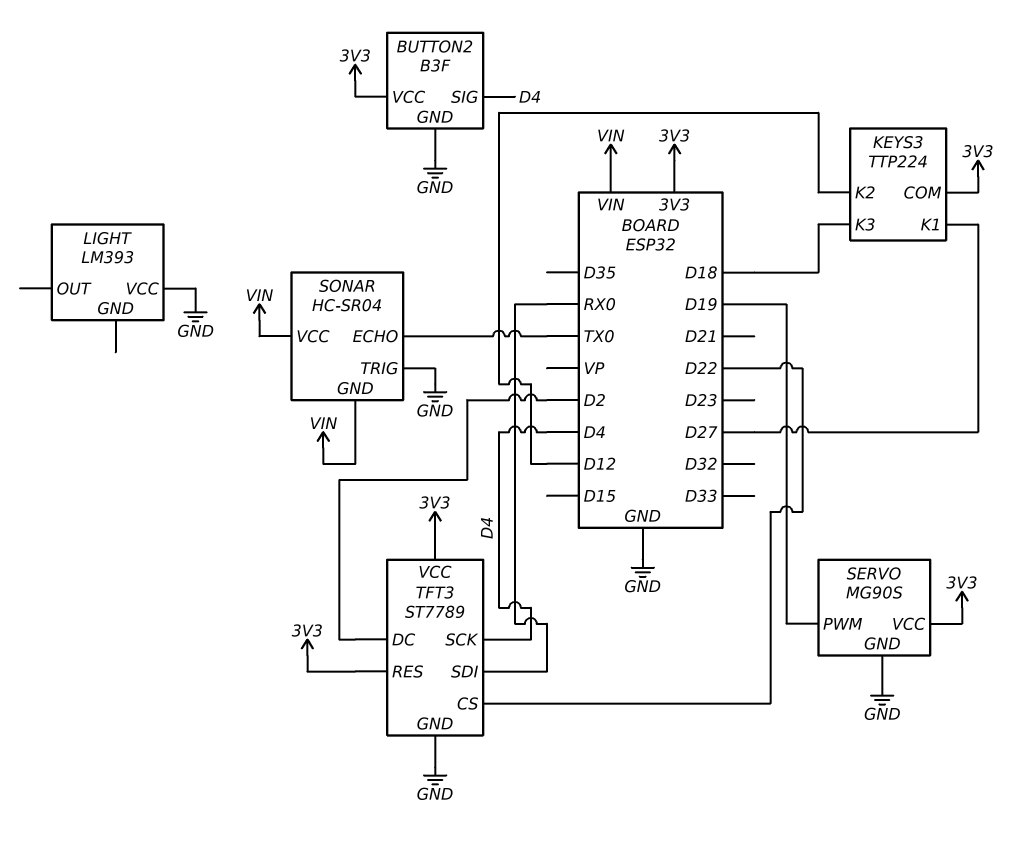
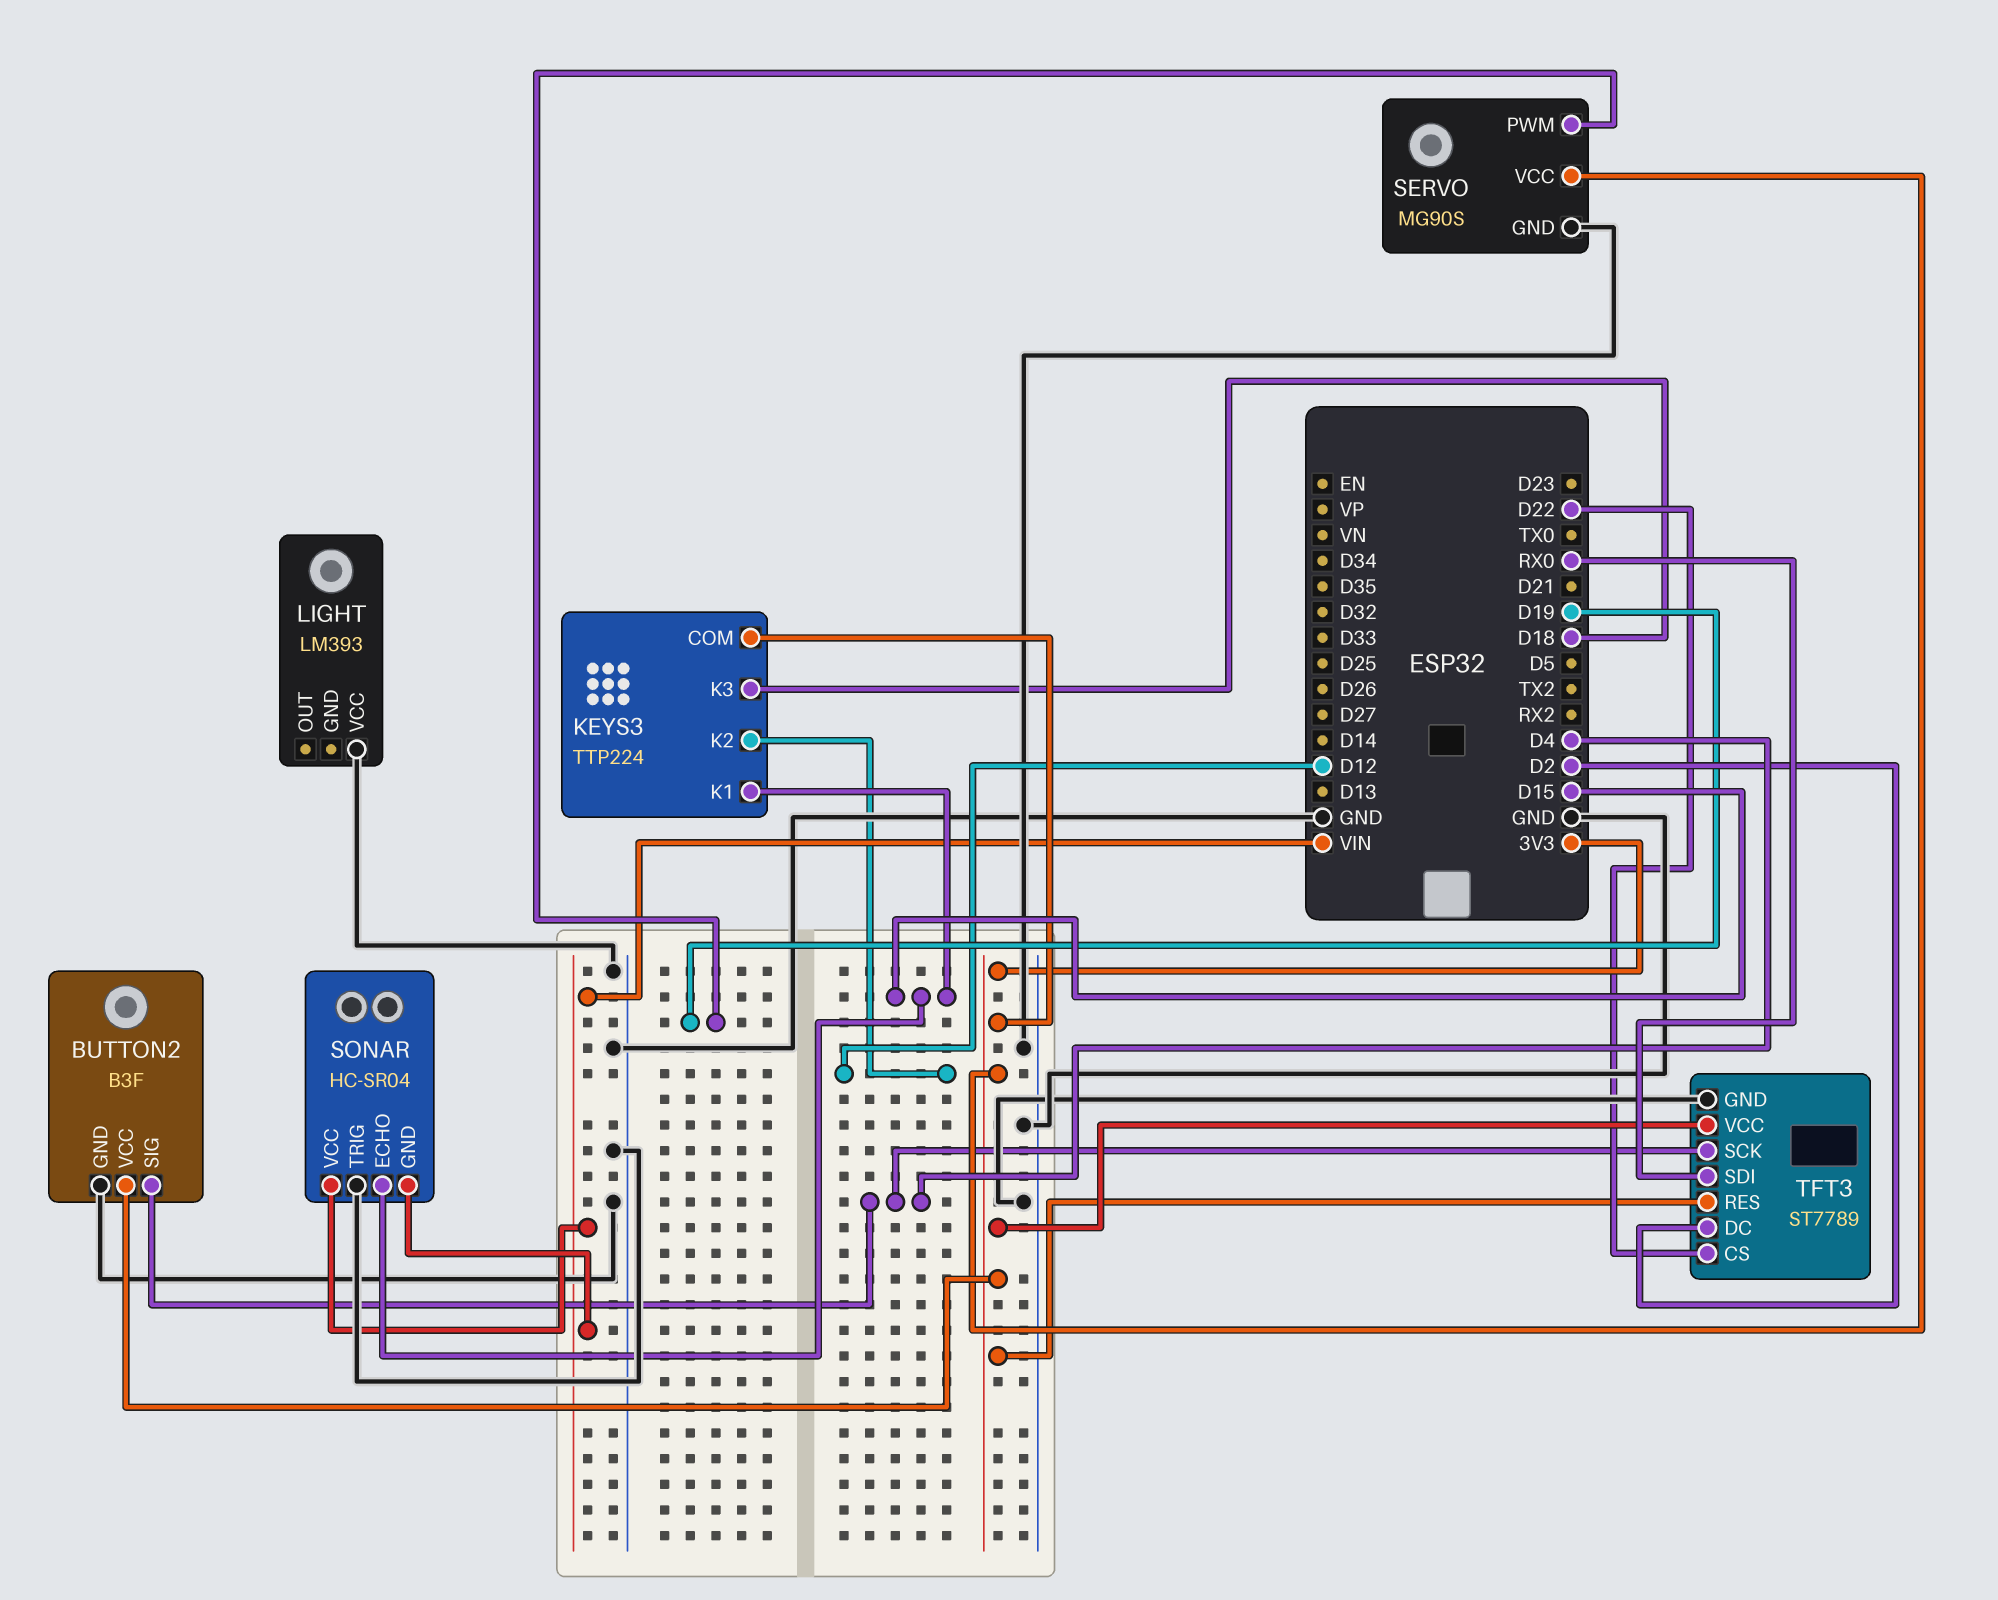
KEYS3 pin K1: D27 -> D15
SONAR pin ECHO: TX0 -> D15

